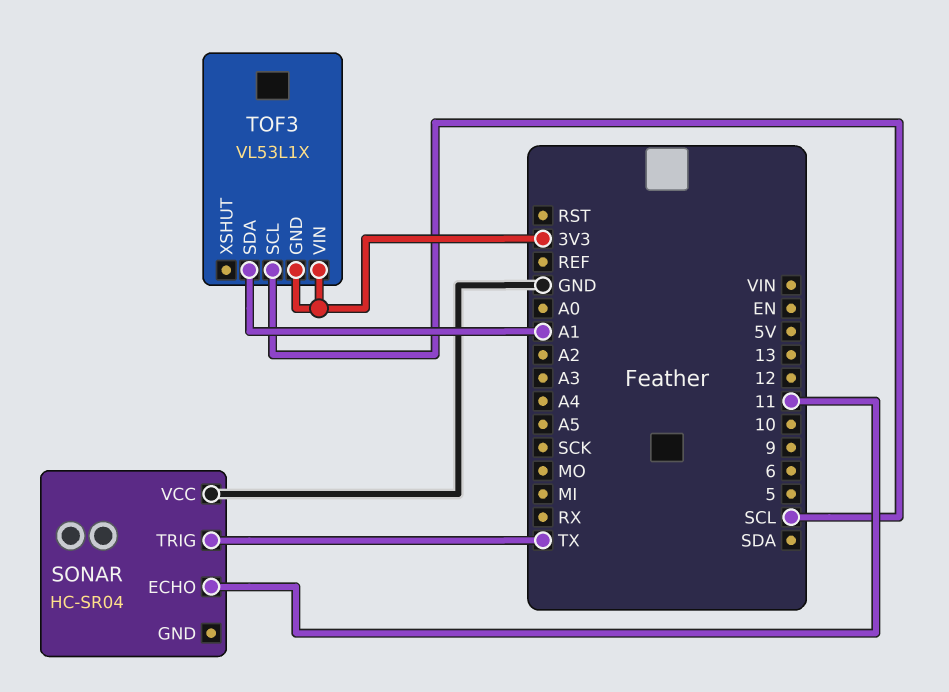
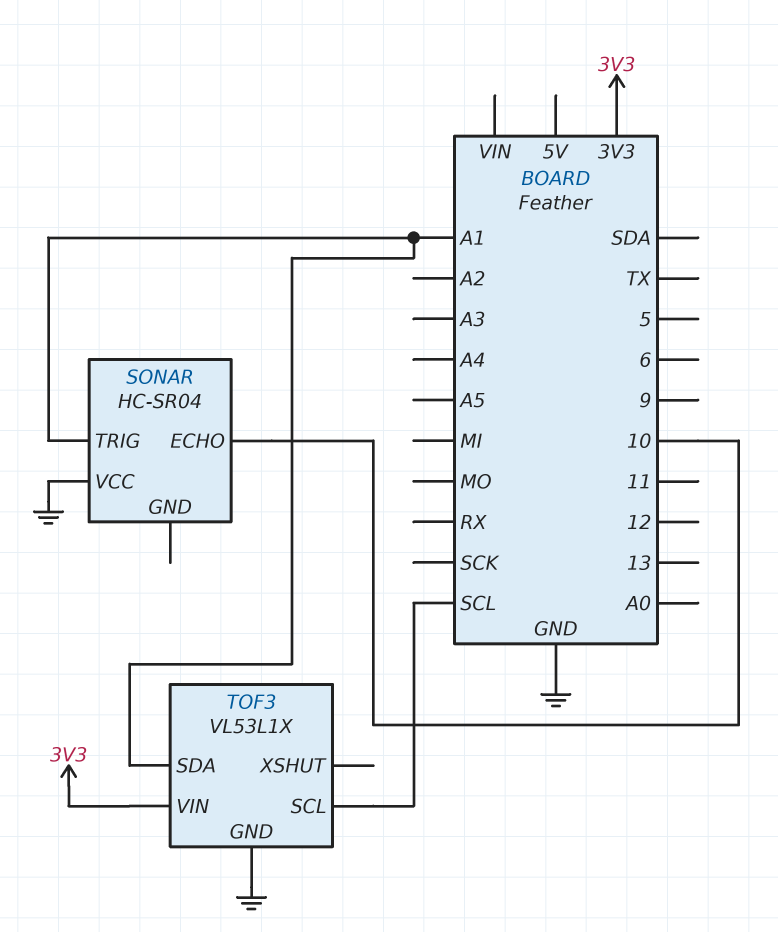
SONAR pin ECHO: 11 -> 10
SONAR pin TRIG: TX -> A1
TOF3 pin GND: 3V3 -> GND

